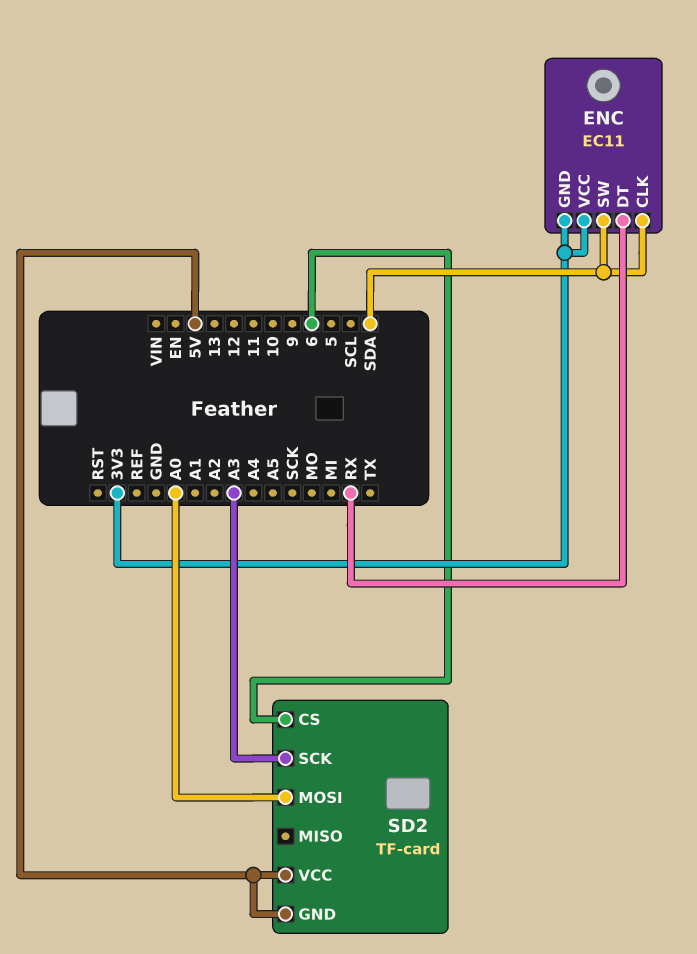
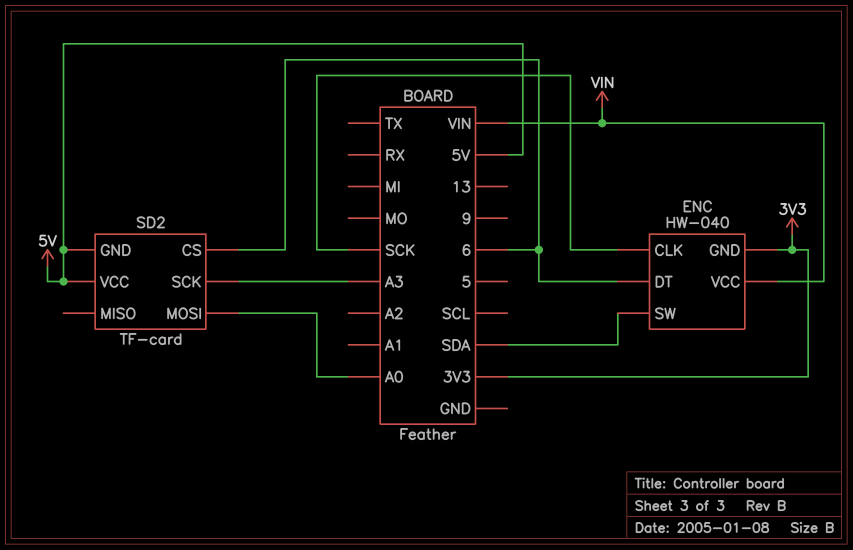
ENC: EC11 -> HW-040
ENC pin CLK: SDA -> SCK
ENC pin DT: RX -> 6
ENC pin VCC: 3V3 -> VIN

